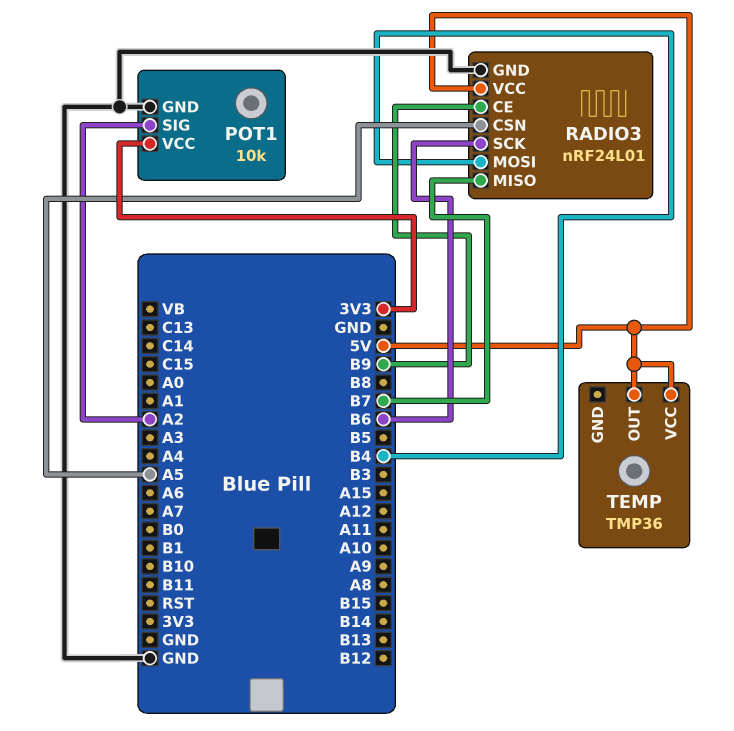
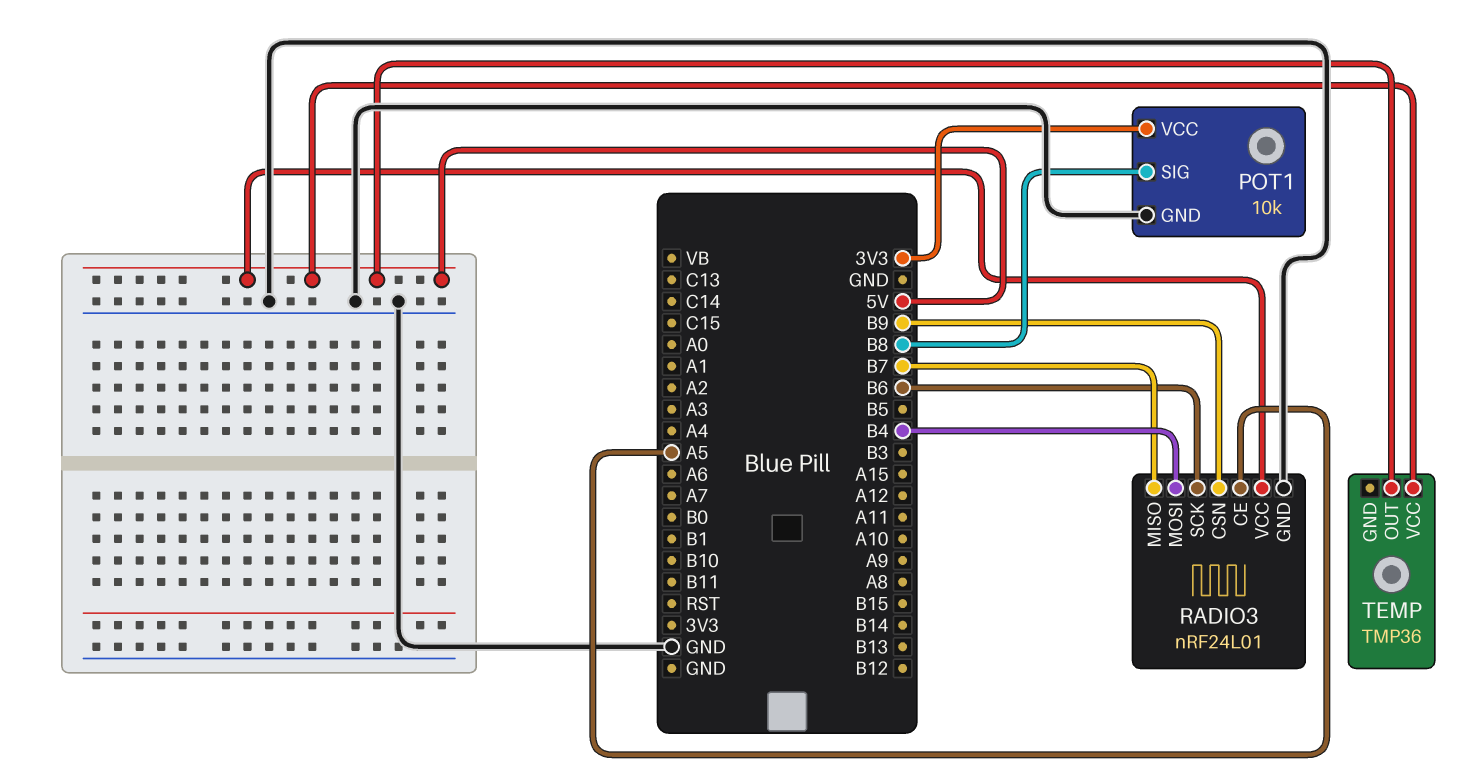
POT1 pin SIG: A2 -> B8
RADIO3 pin CE: B9 -> A5
RADIO3 pin CSN: A5 -> B9

